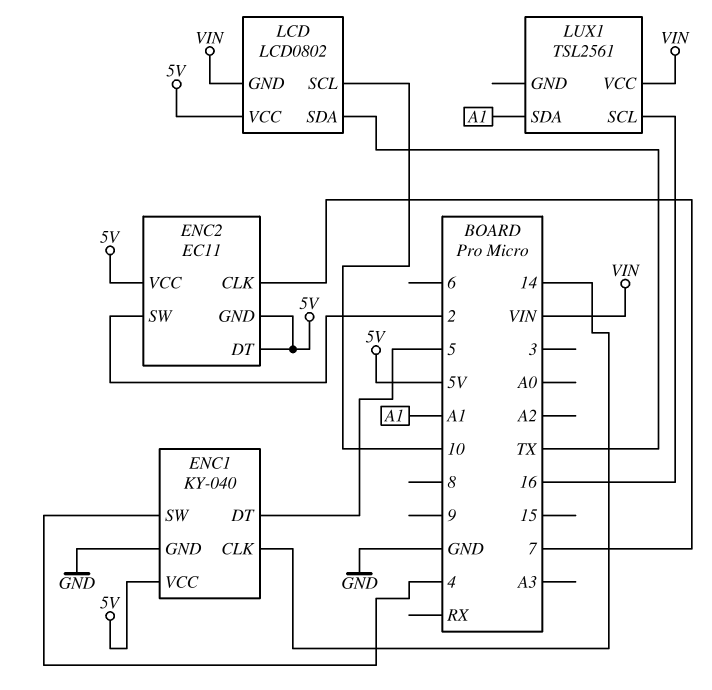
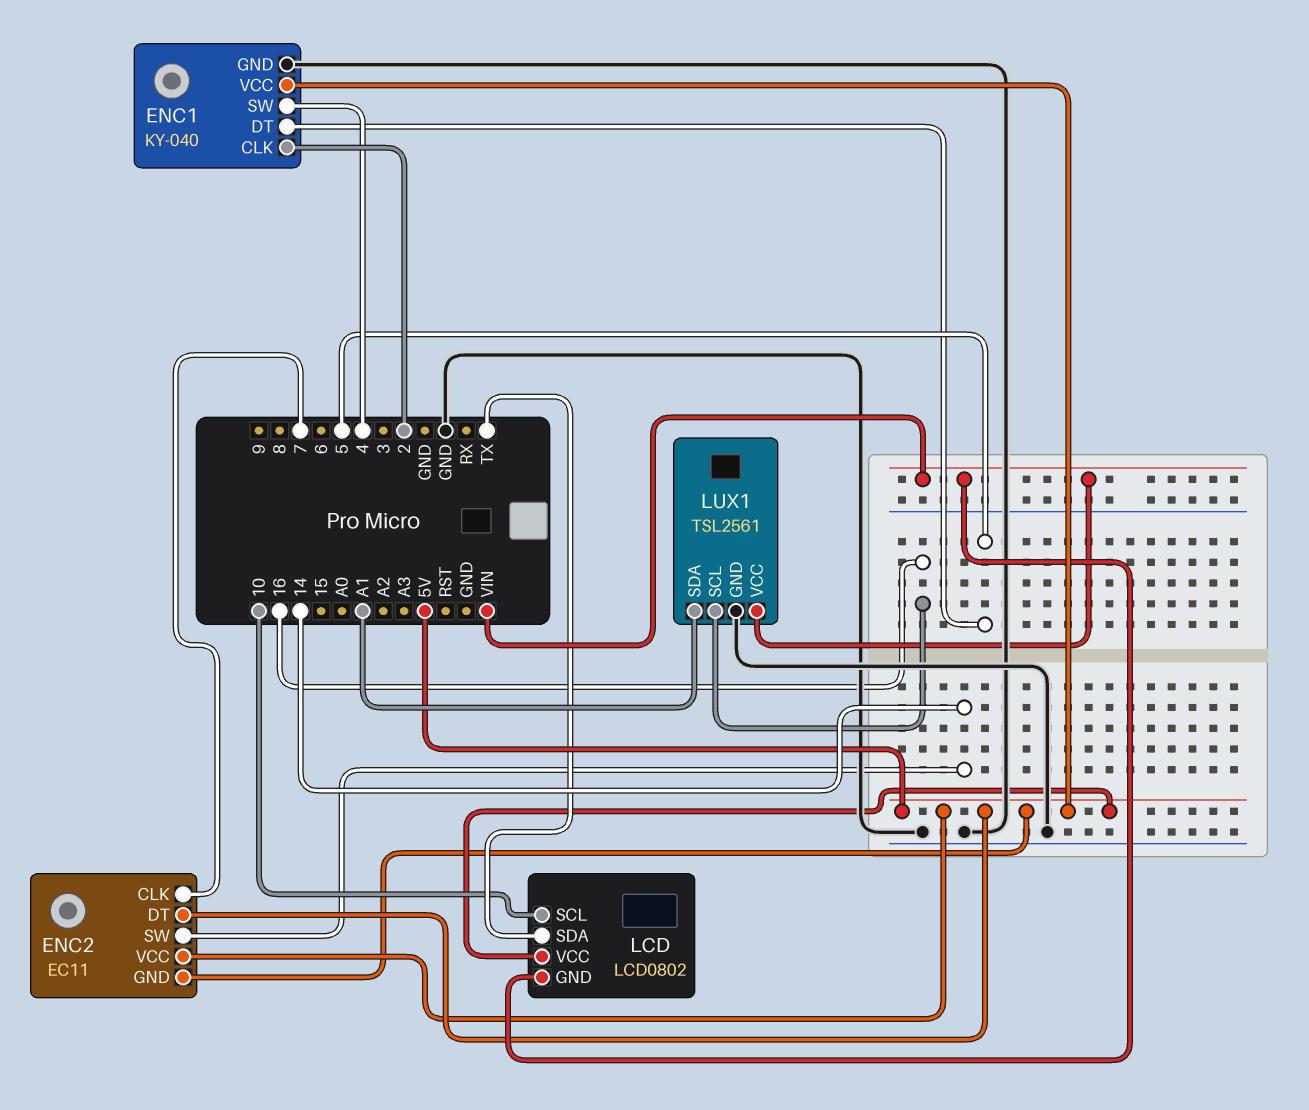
ENC1 pin CLK: 14 -> 2
ENC2 pin SW: 2 -> 14
LUX1 pin GND: none -> GND

